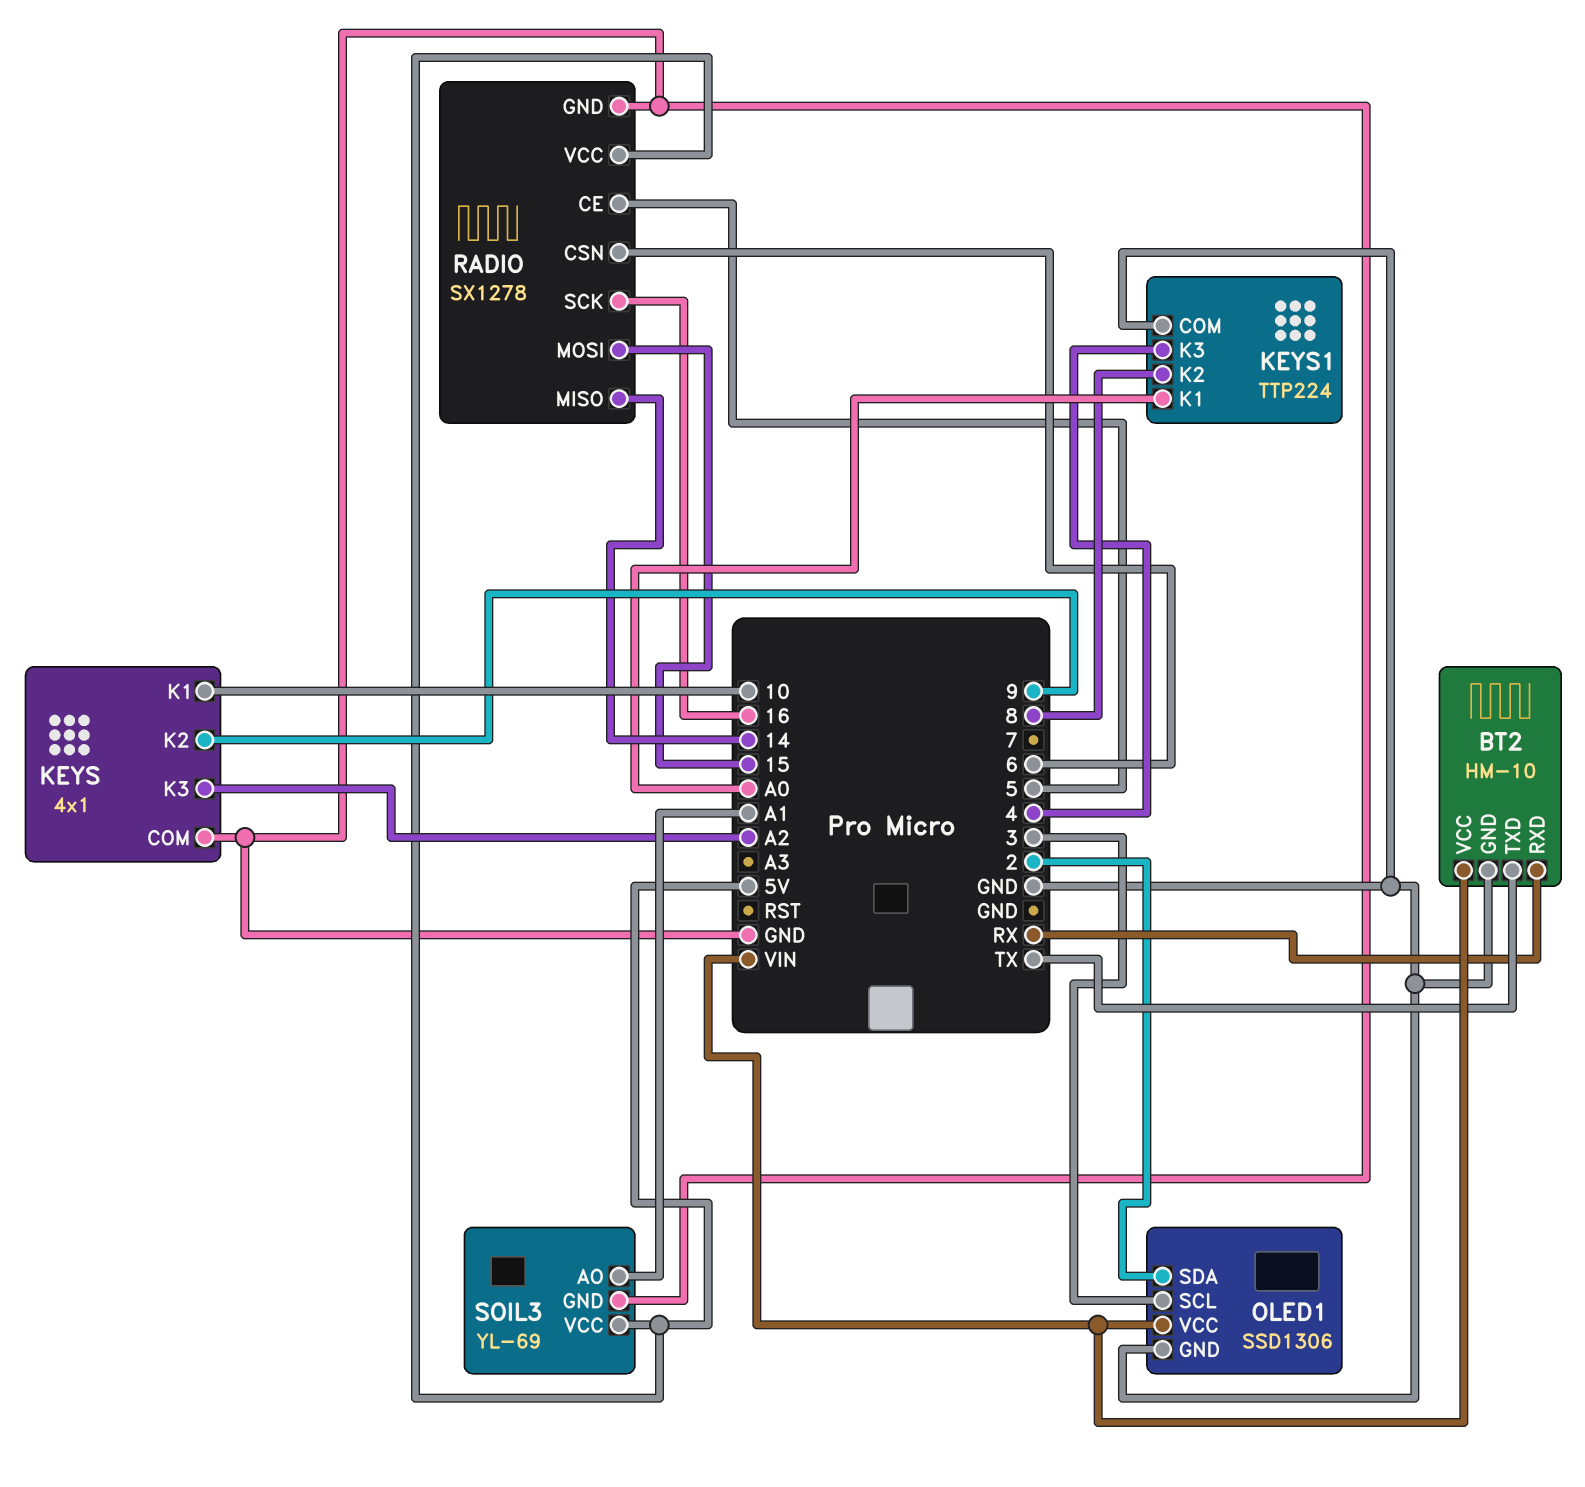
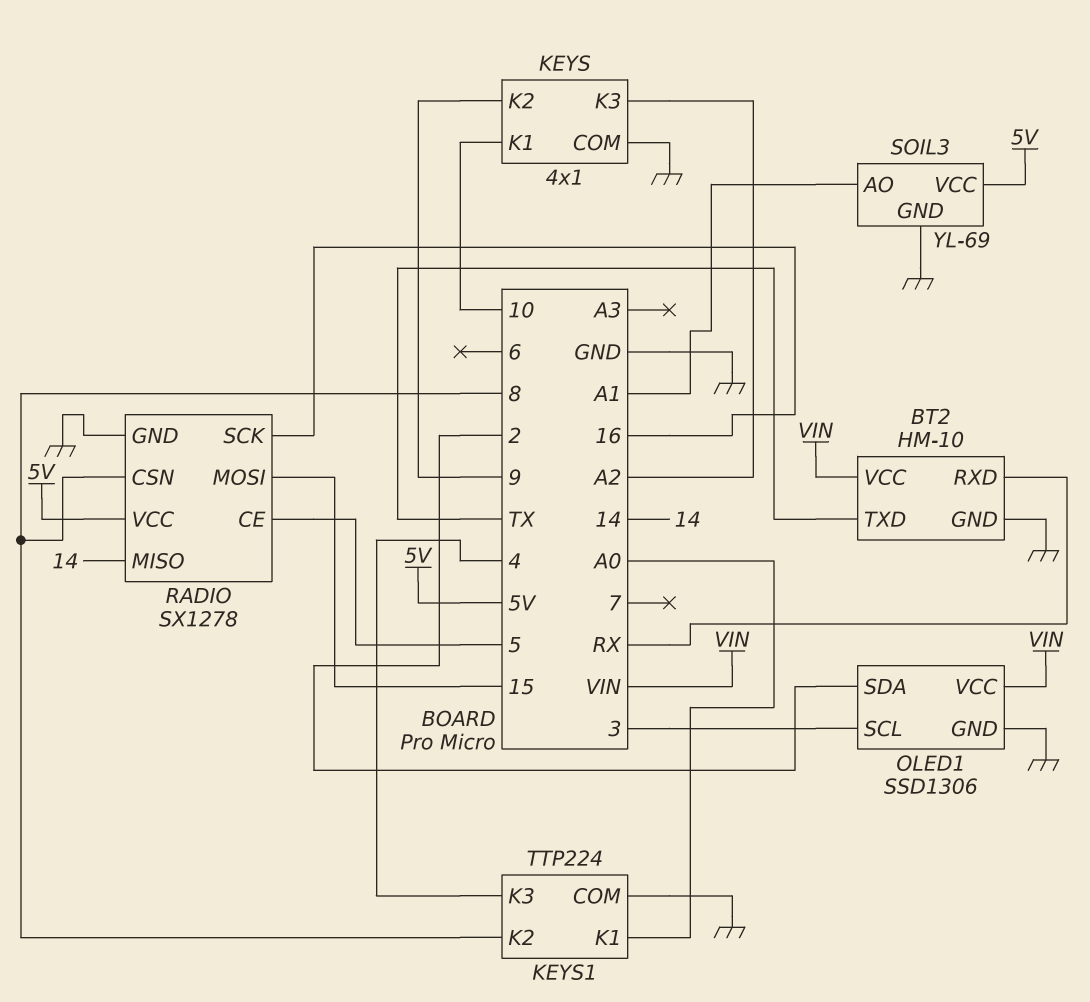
RADIO pin CSN: 6 -> 8

